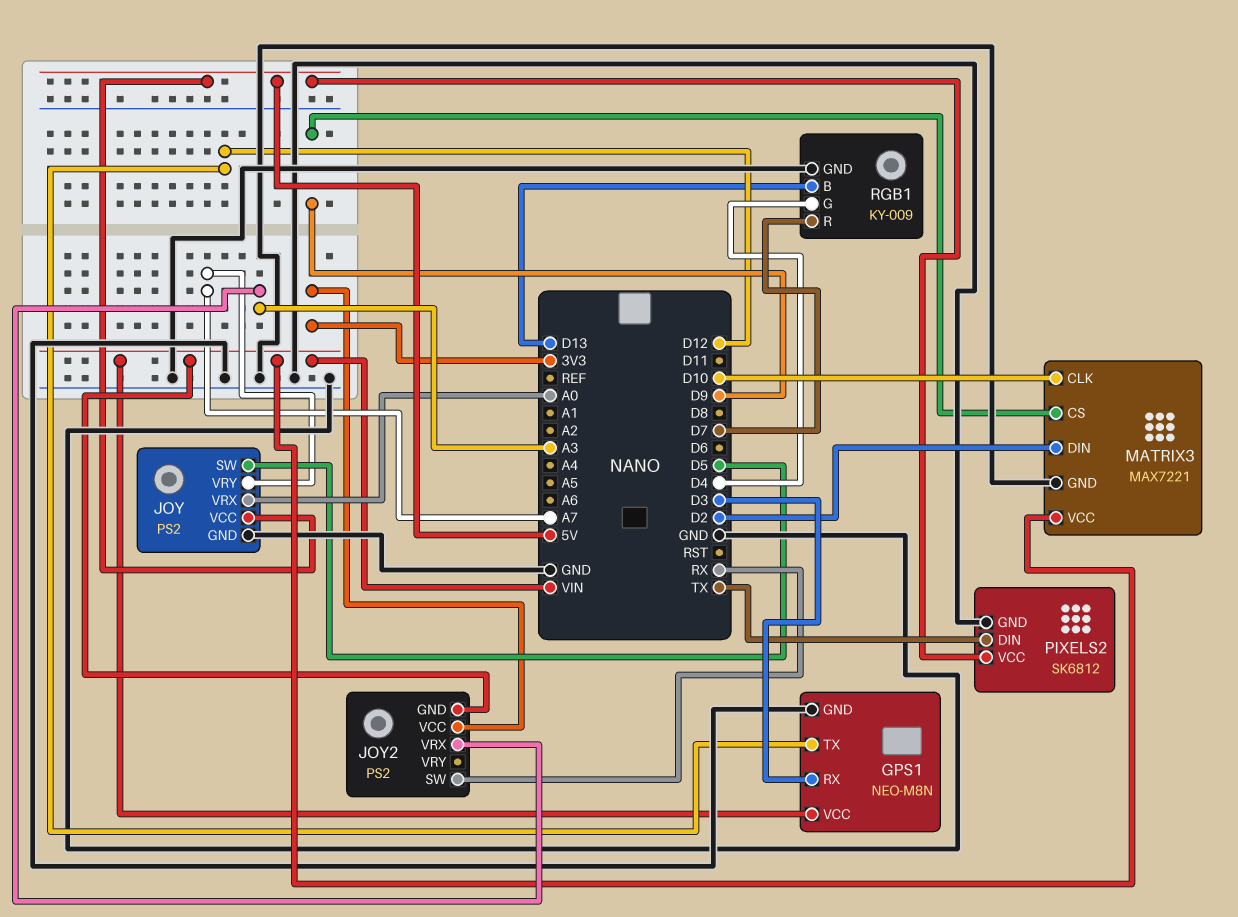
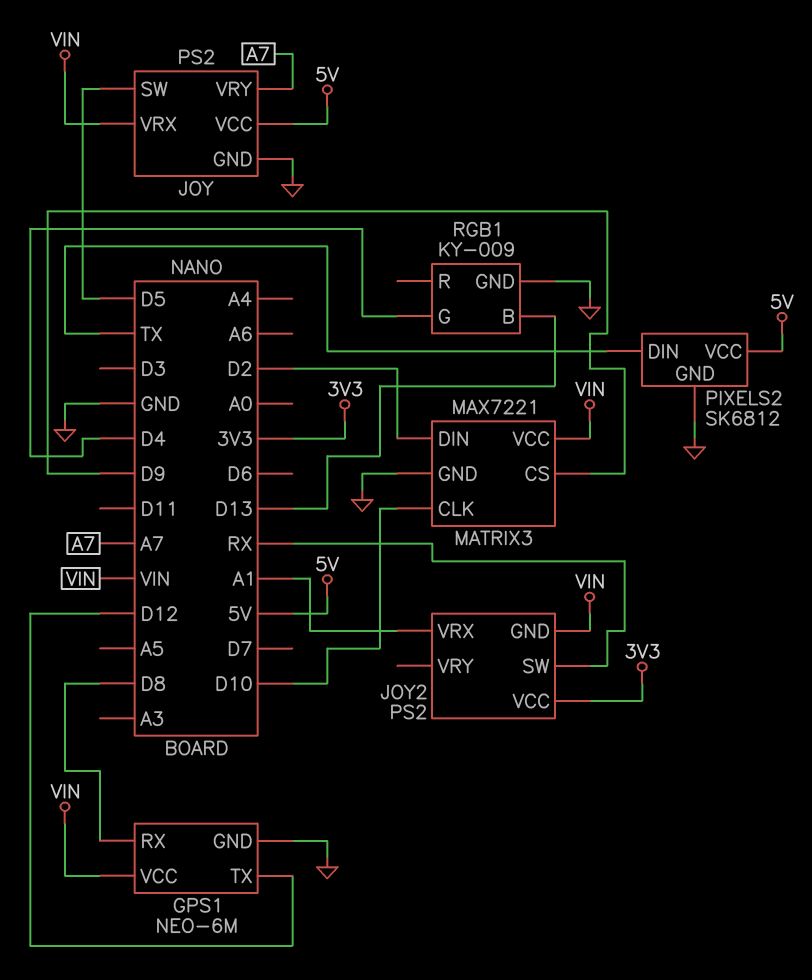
GPS1: NEO-M8N -> NEO-6M
GPS1 pin RX: D3 -> D8
JOY pin VRX: A0 -> VIN
JOY2 pin VRX: A3 -> A1
RGB1 pin R: D7 -> none

